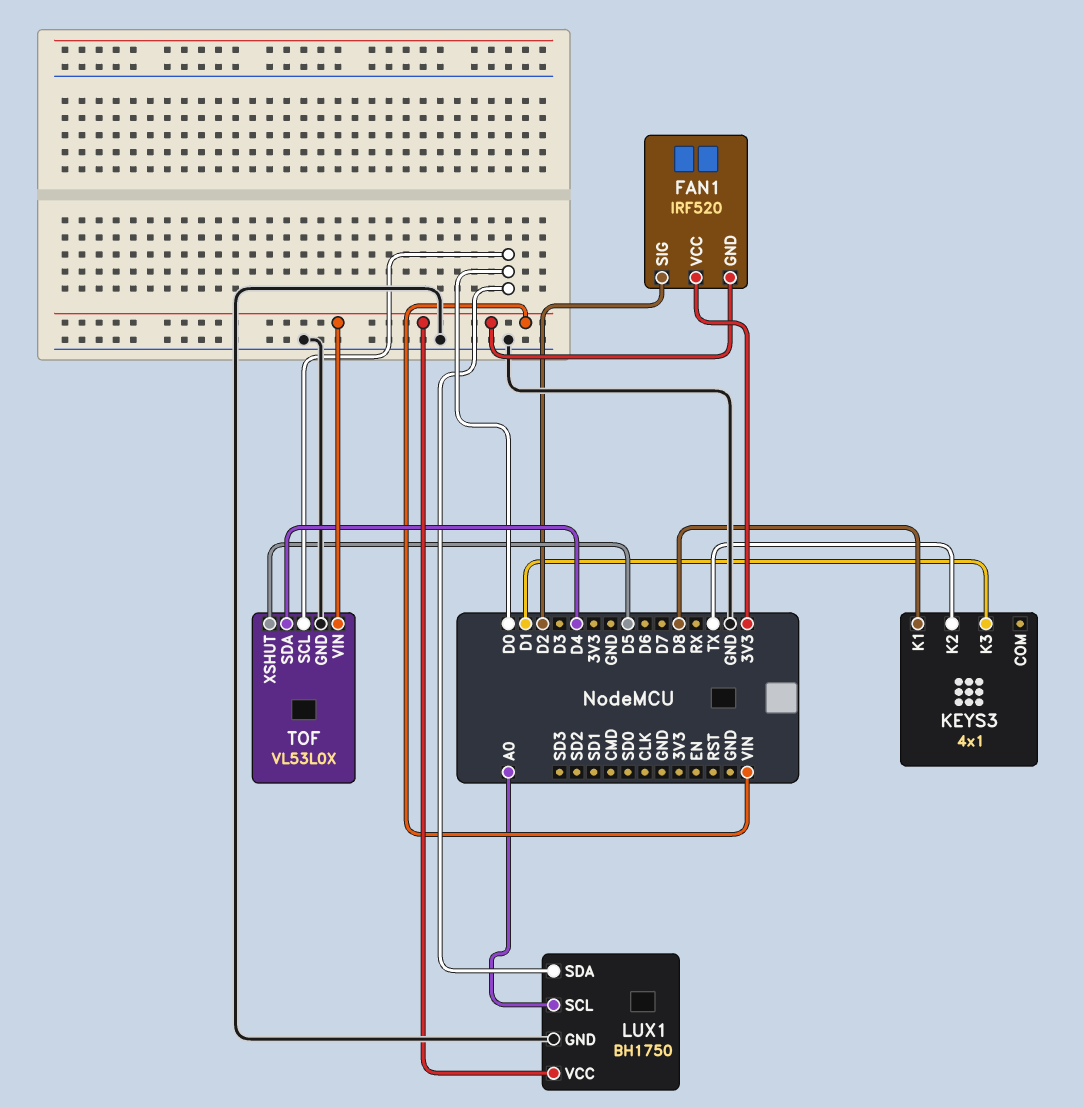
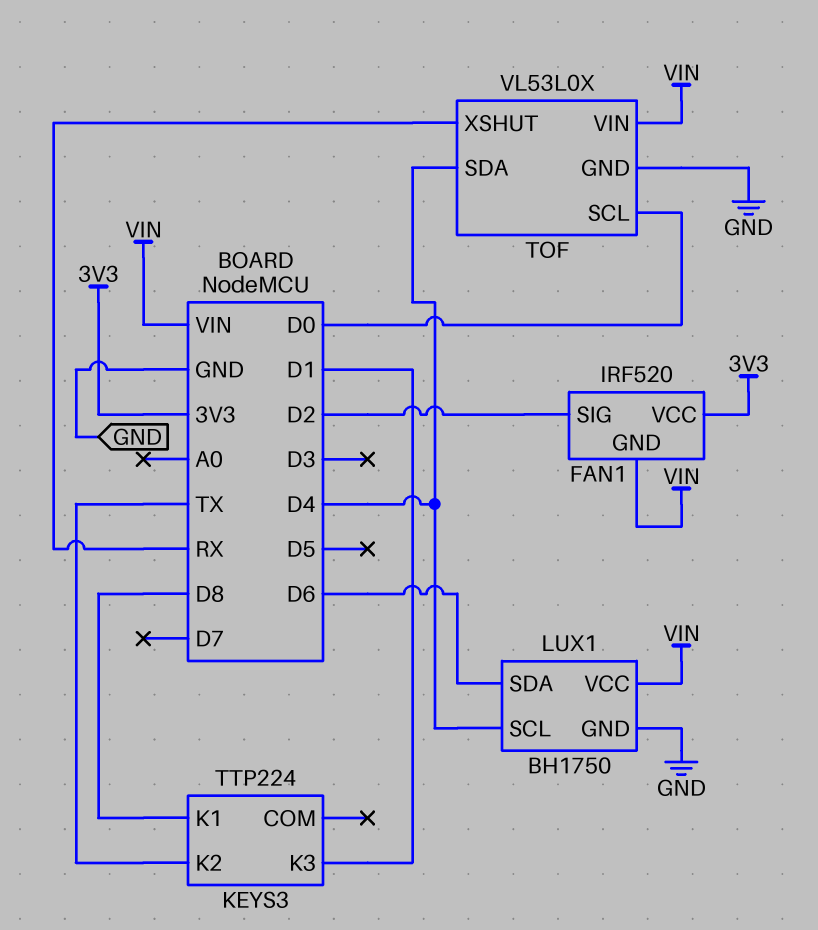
KEYS3: 4x1 -> TTP224
LUX1 pin SCL: A0 -> D4
LUX1 pin SDA: D0 -> D6
TOF pin XSHUT: D5 -> RX

